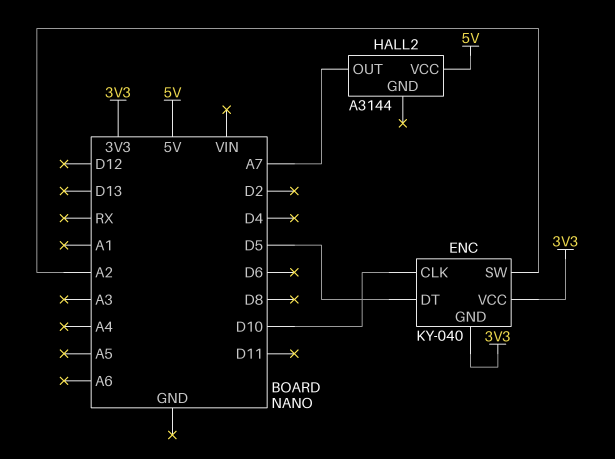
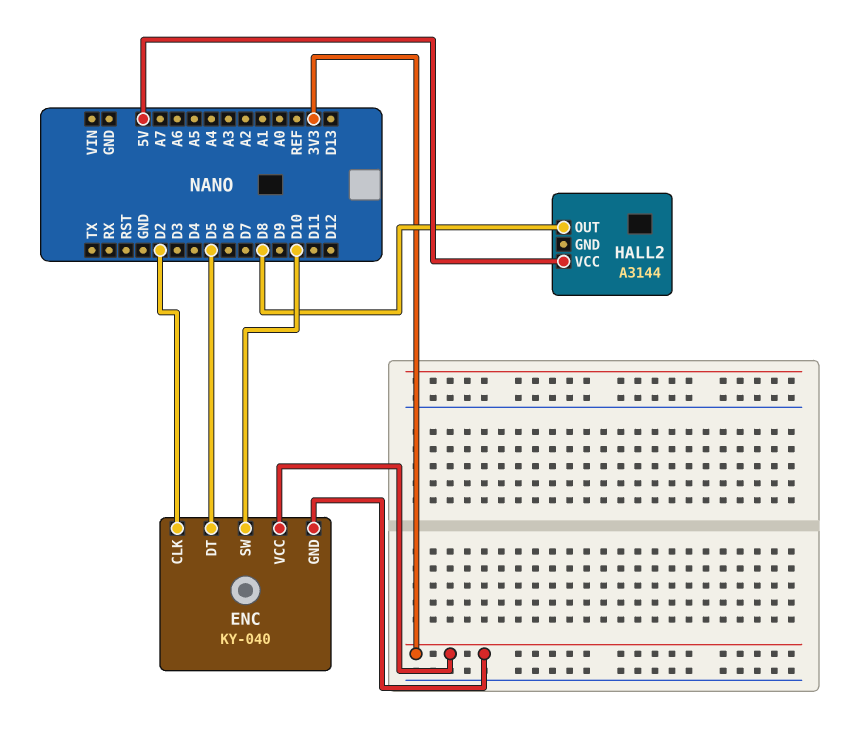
ENC pin CLK: D10 -> D2
ENC pin SW: A2 -> D10
HALL2 pin OUT: A7 -> D8

